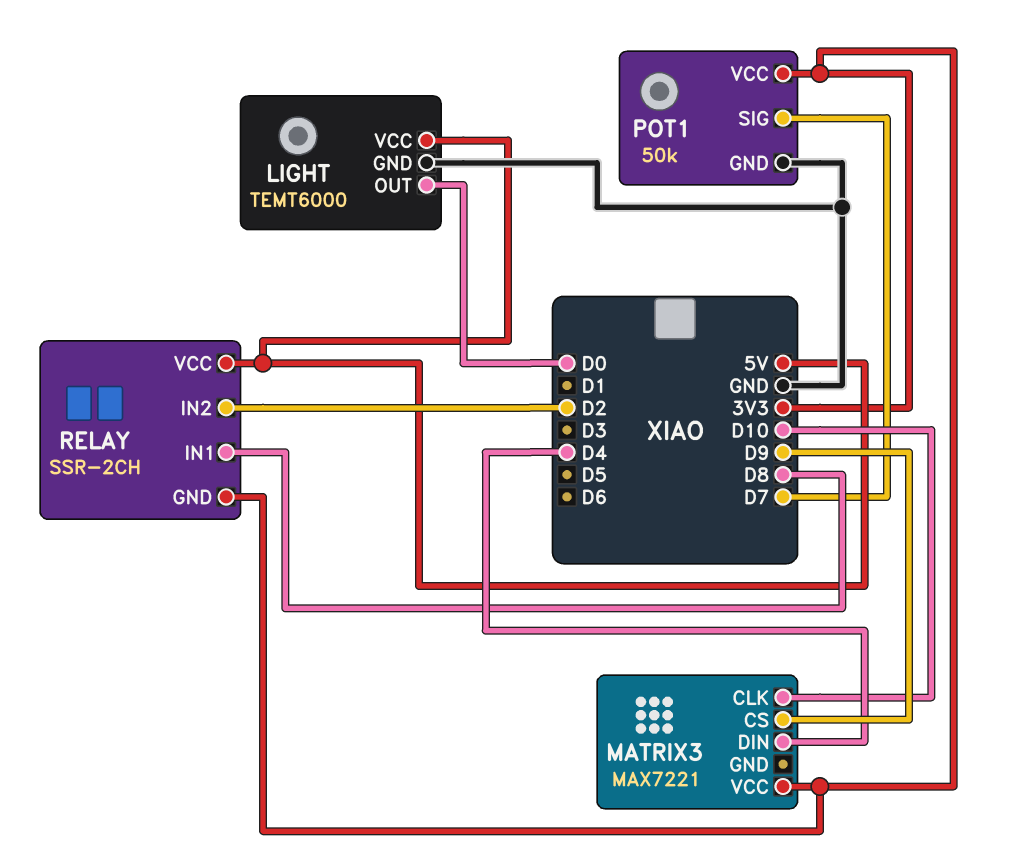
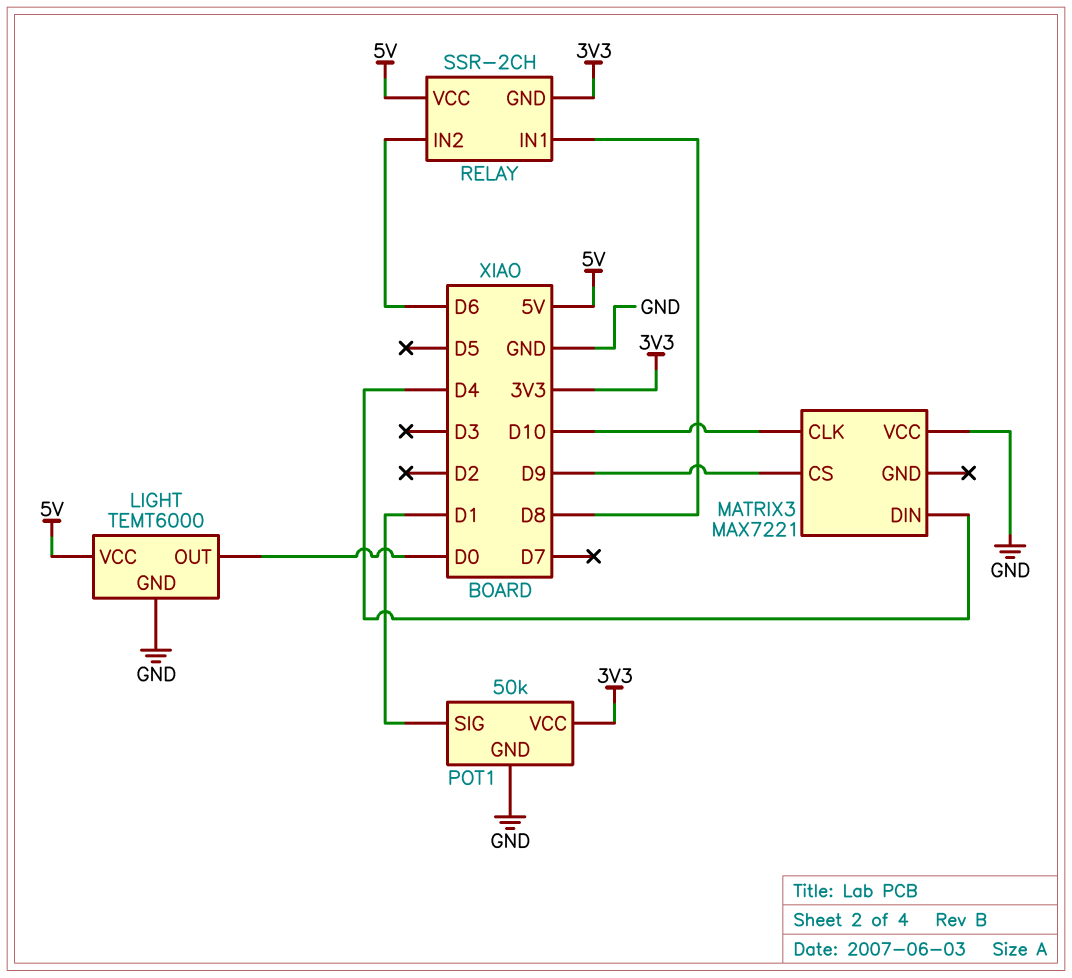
MATRIX3 pin VCC: 3V3 -> GND
POT1 pin SIG: D7 -> D1
RELAY pin IN2: D2 -> D6

